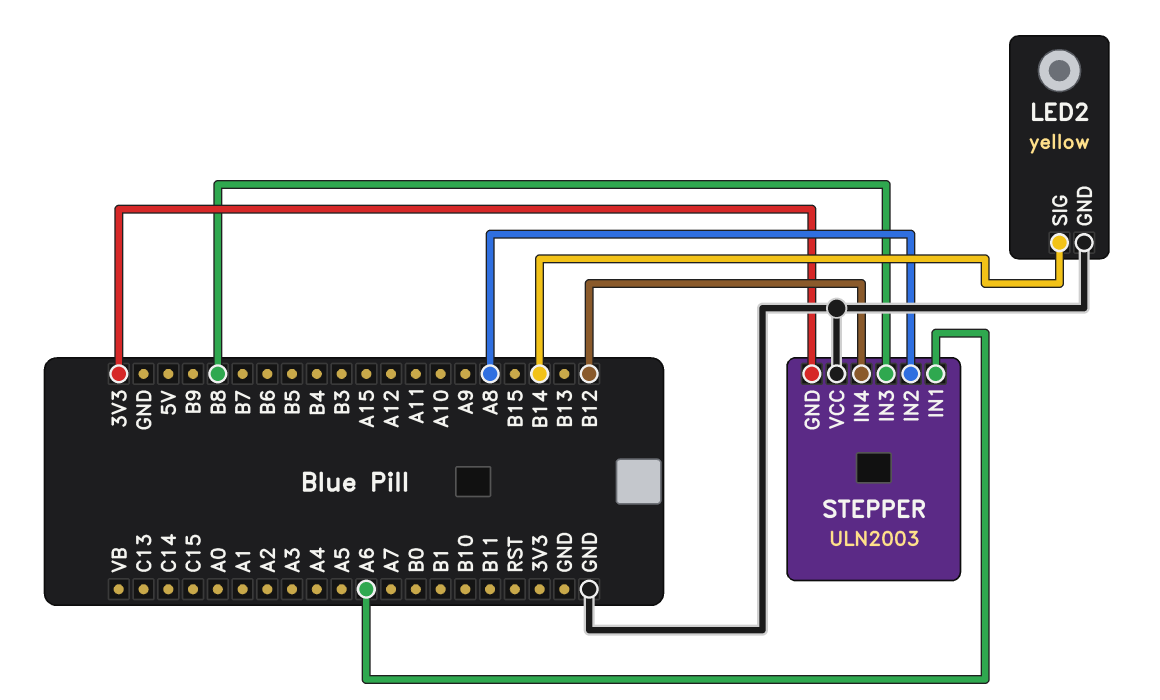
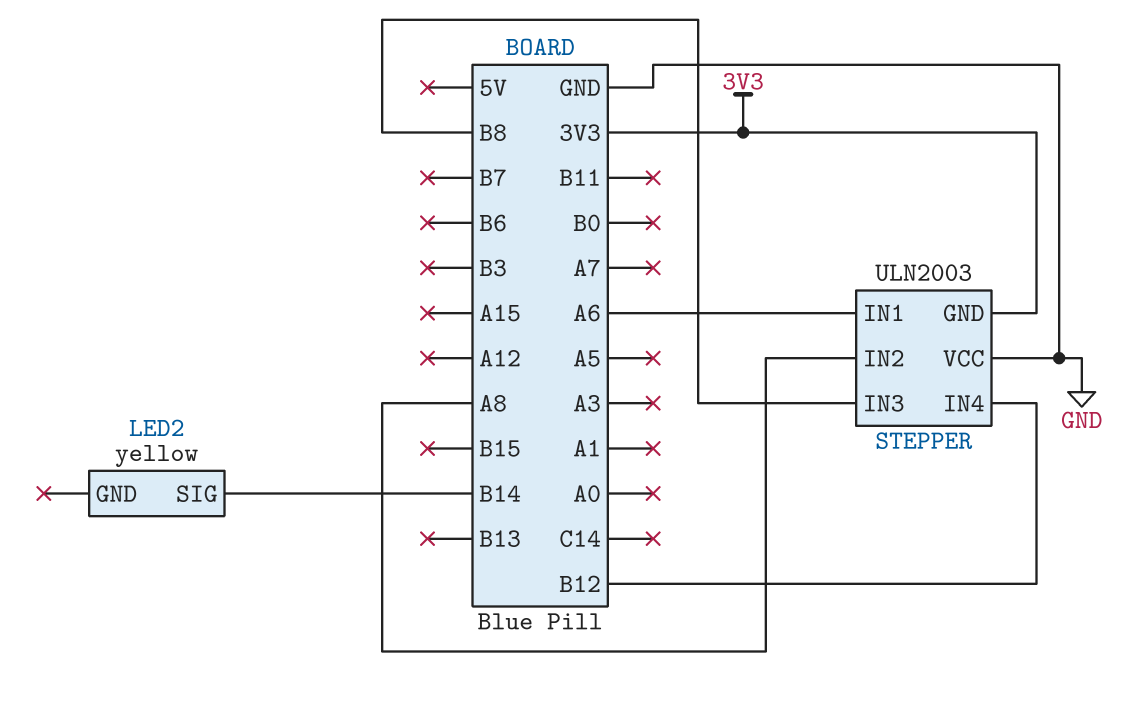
LED2 pin GND: GND -> none

